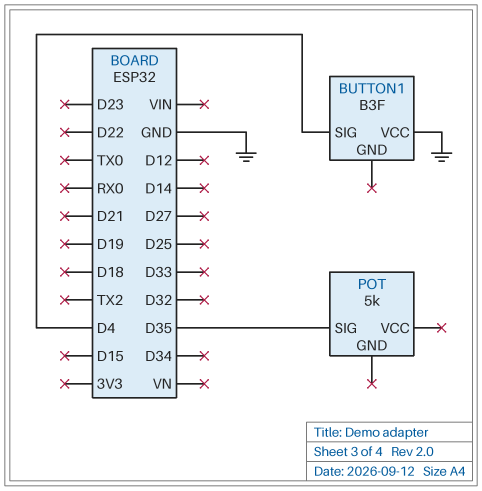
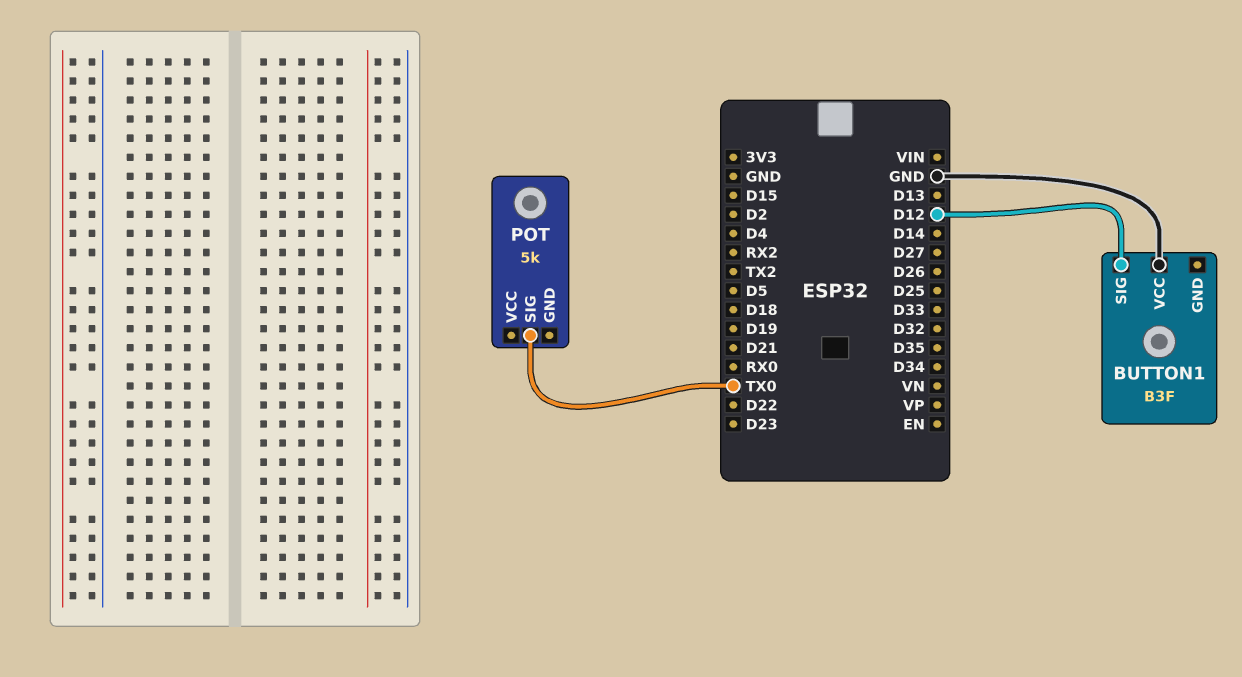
BUTTON1 pin SIG: D4 -> D12
POT pin SIG: D35 -> TX0

